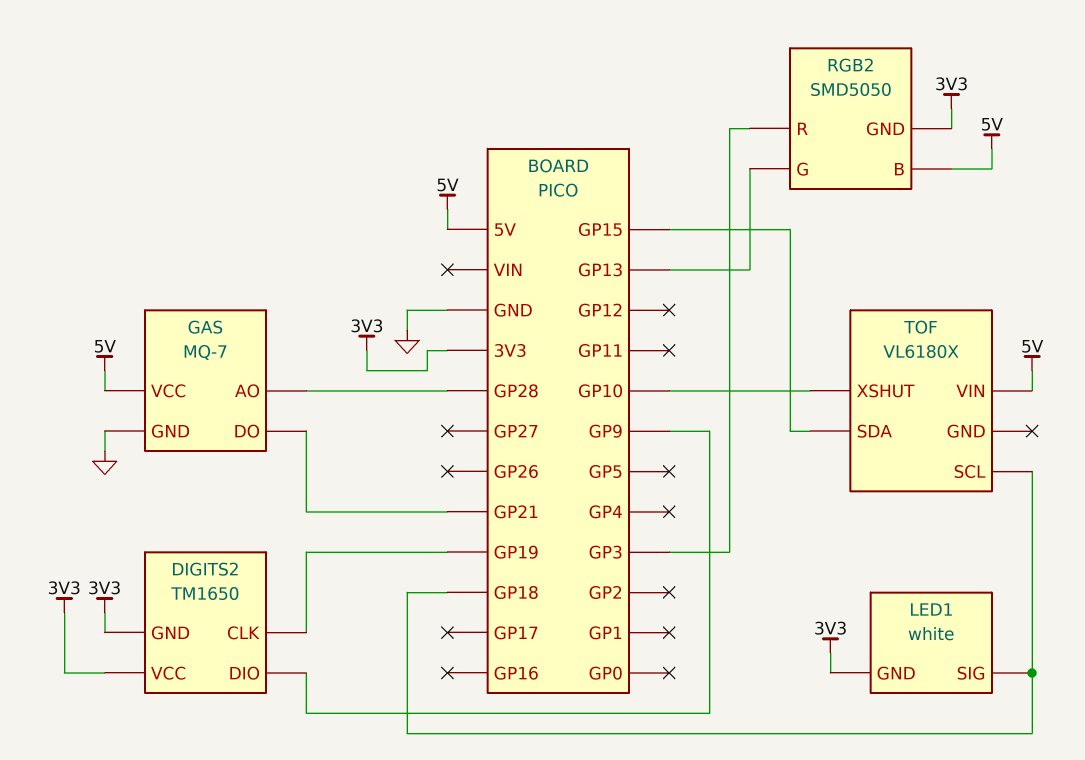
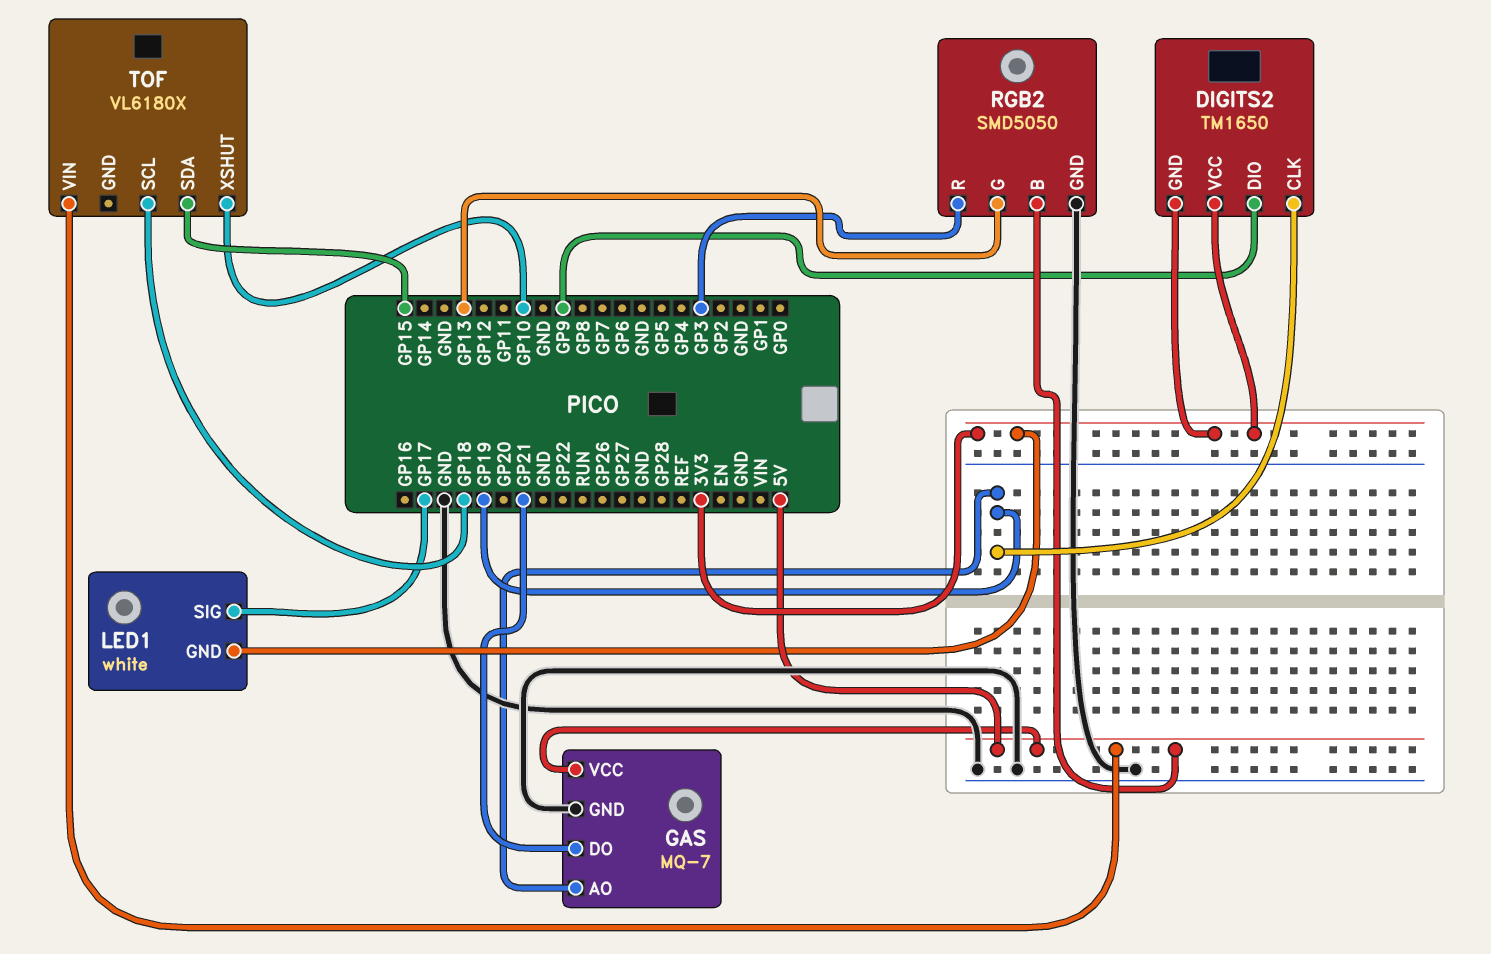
GAS pin AO: GP28 -> GP19
LED1 pin SIG: GP18 -> GP17
RGB2 pin GND: 3V3 -> GND

